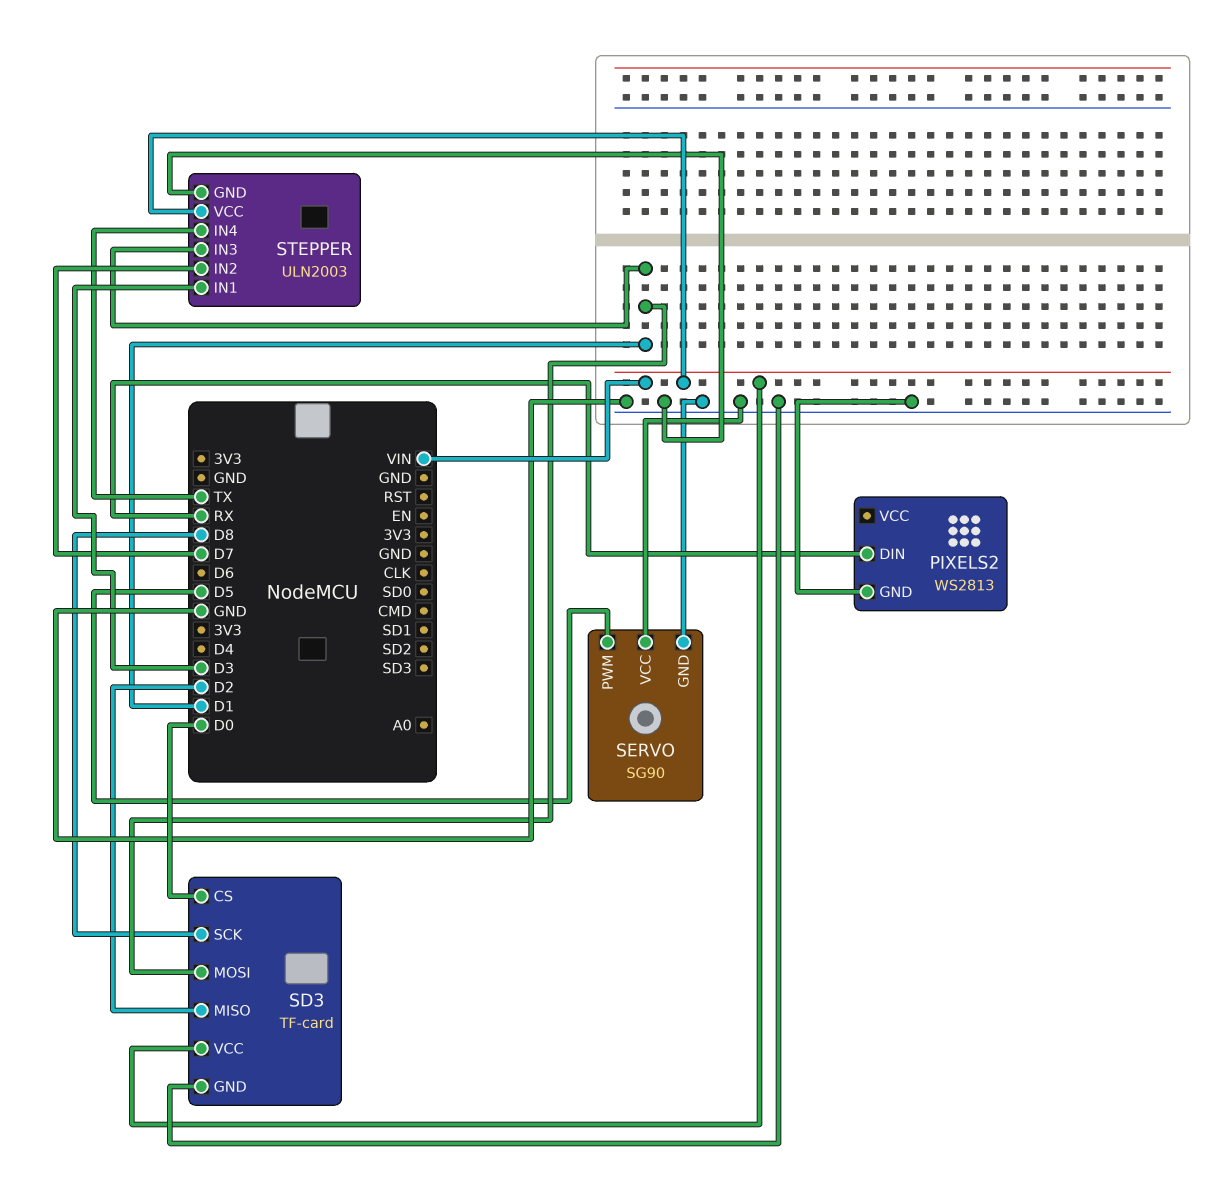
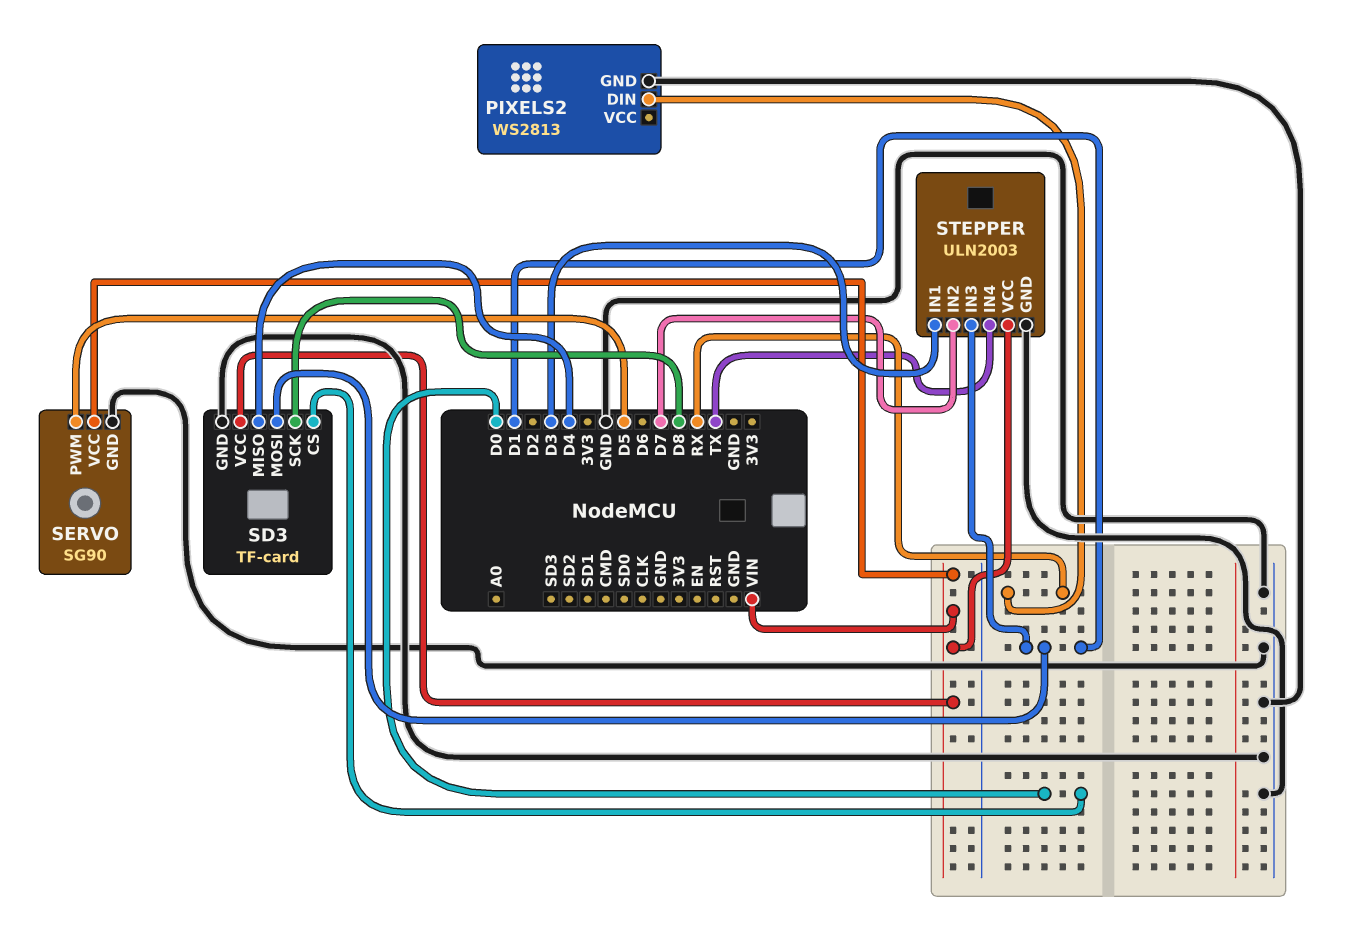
SD3 pin MISO: D2 -> D4
SERVO pin VCC: GND -> VIN

